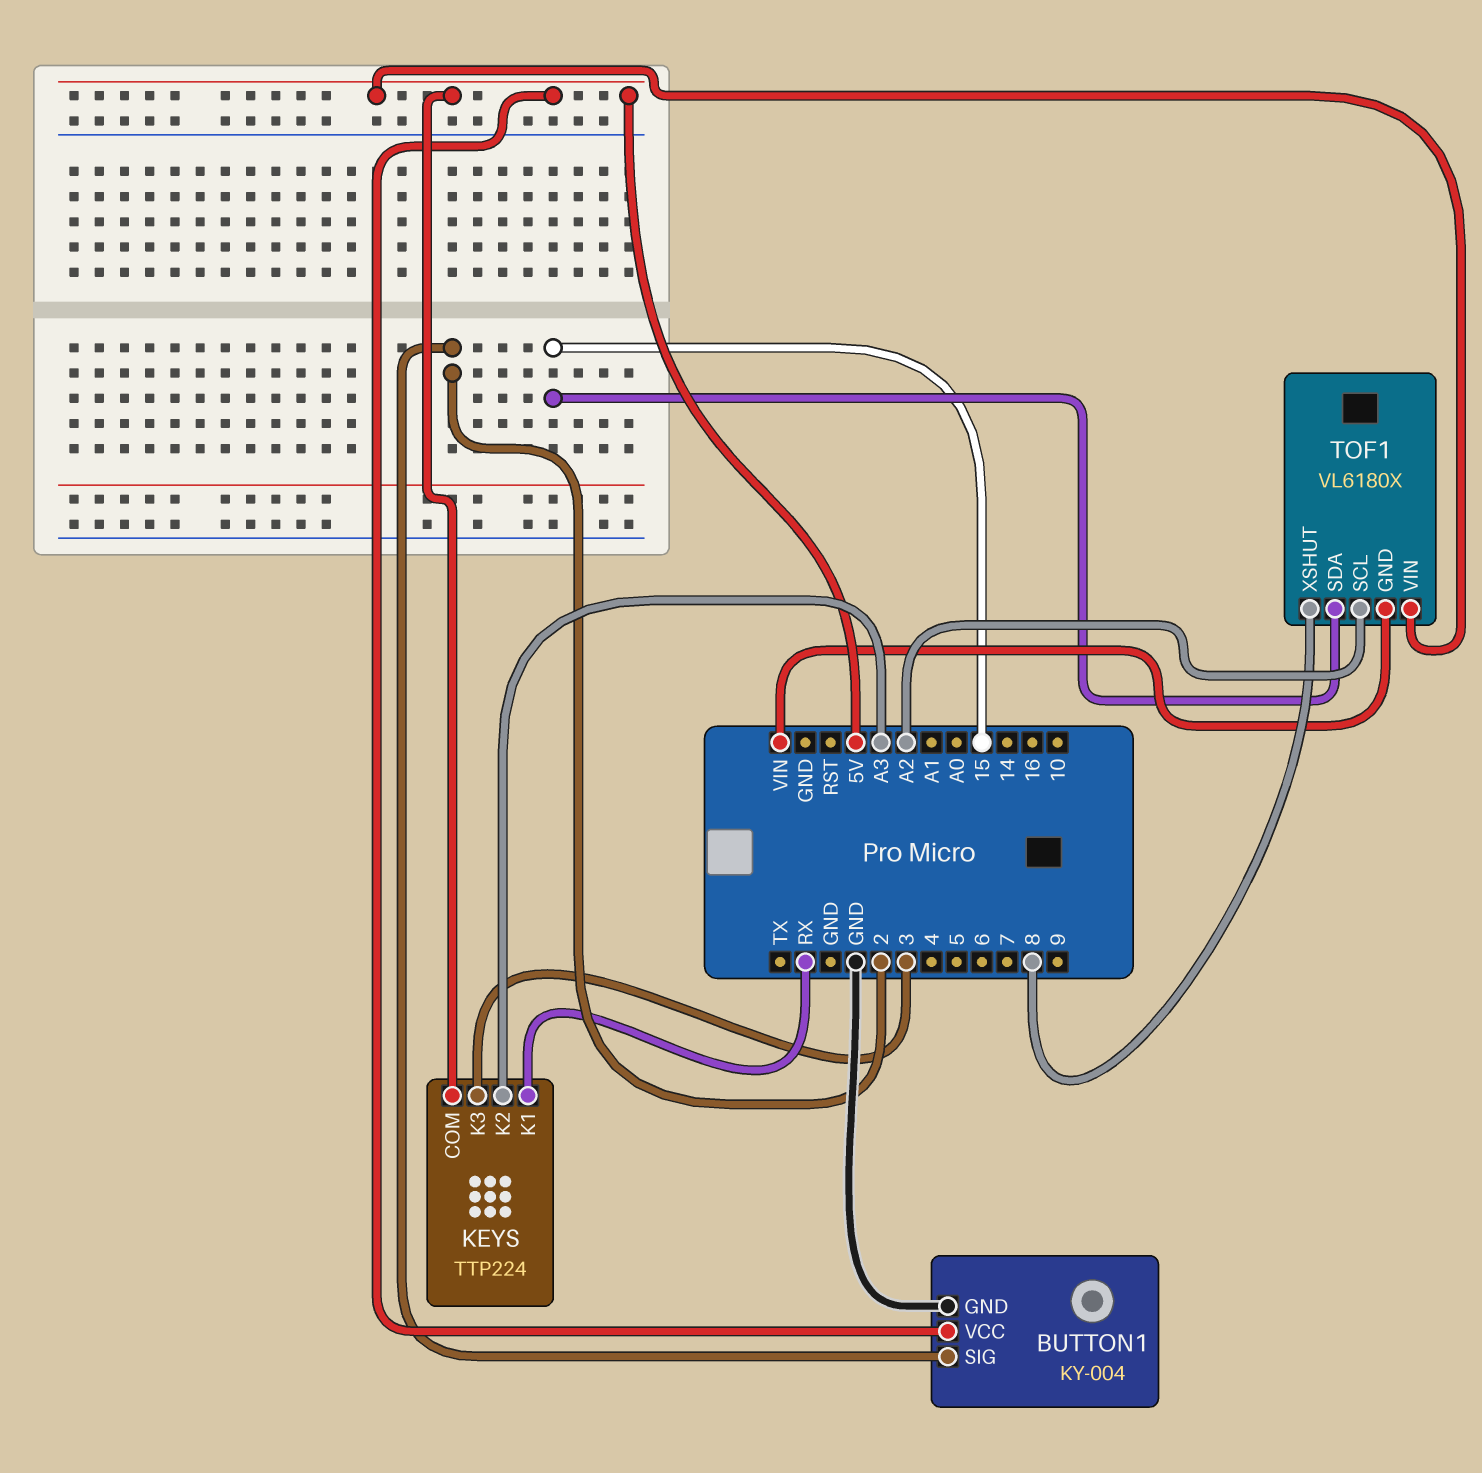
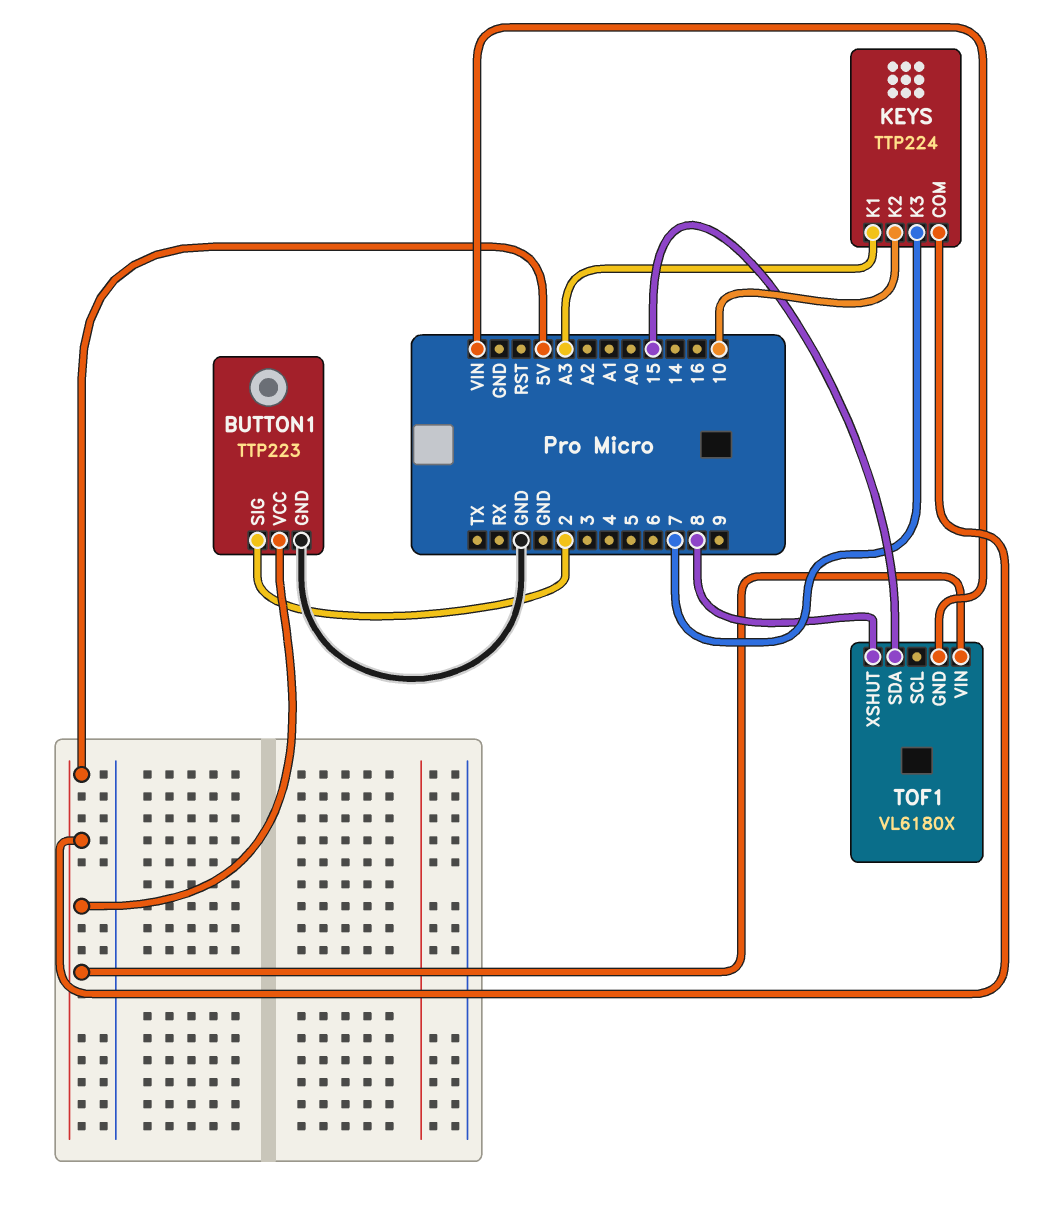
BUTTON1: KY-004 -> TTP223
KEYS pin K1: RX -> A3
KEYS pin K2: A3 -> 10
KEYS pin K3: 3 -> 7
TOF1 pin SCL: A2 -> none

